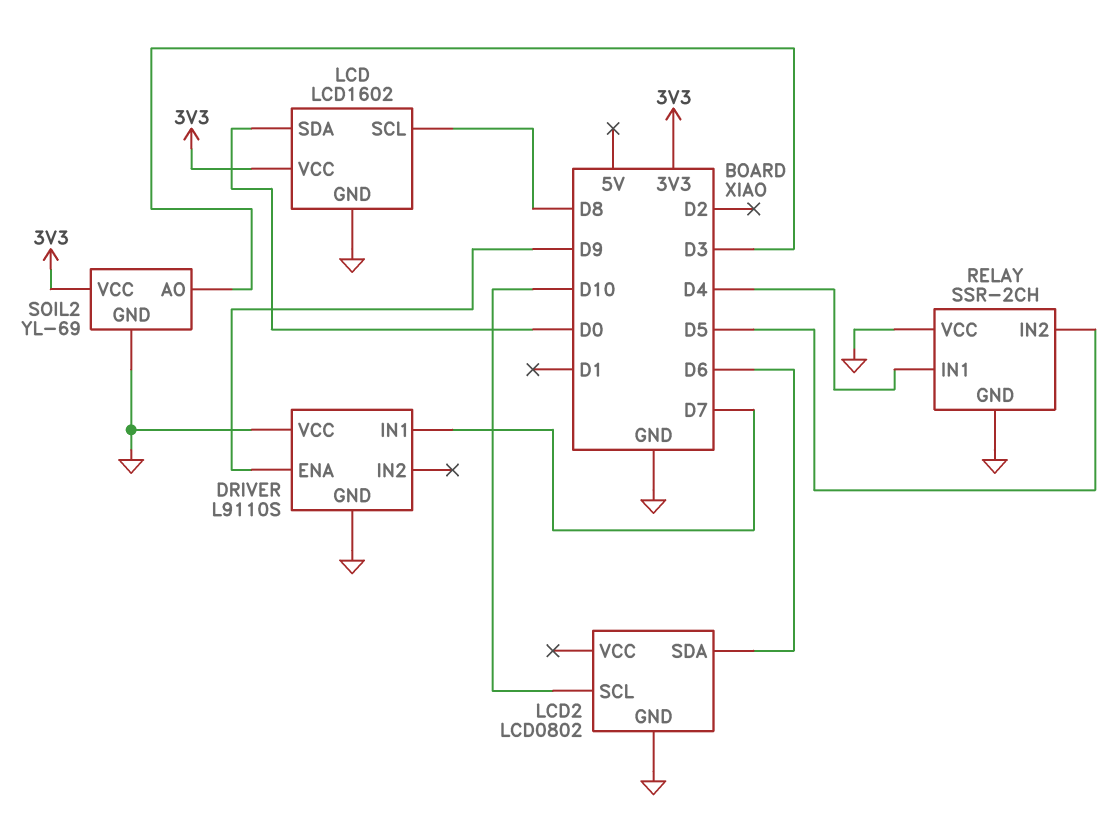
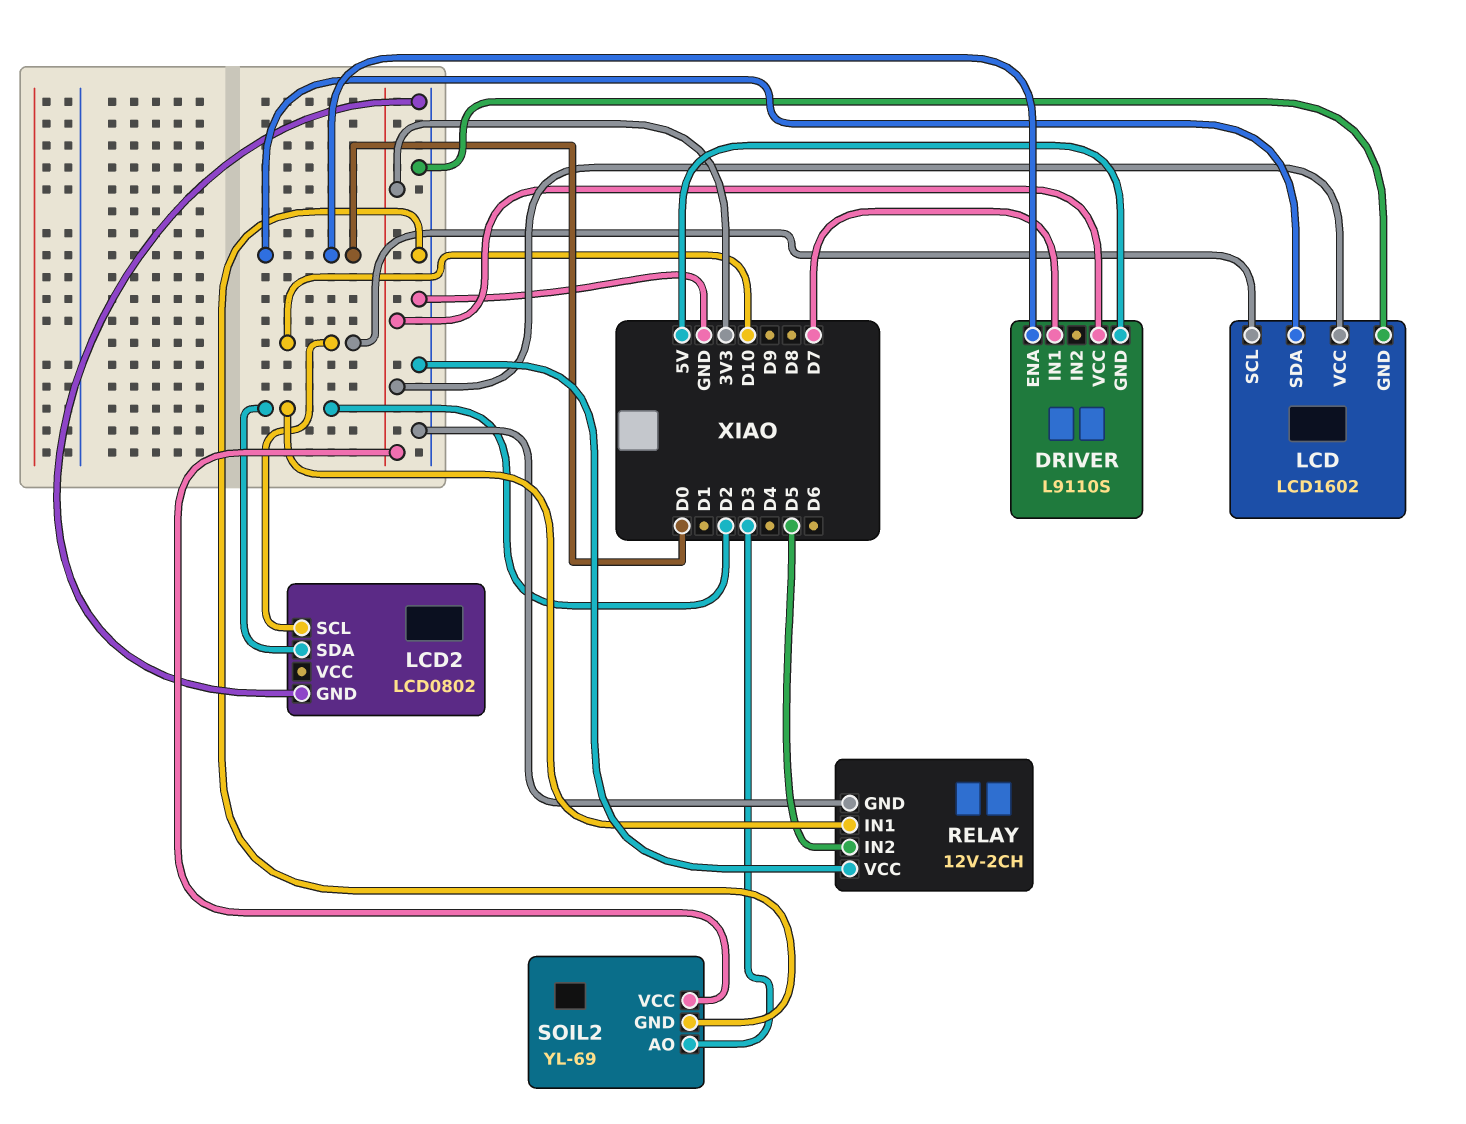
DRIVER pin ENA: D9 -> D0
DRIVER pin GND: GND -> 5V
DRIVER pin VCC: GND -> 3V3
LCD pin SCL: D8 -> D10
LCD2 pin SDA: D6 -> D2
RELAY: SSR-2CH -> 12V-2CH
RELAY pin IN1: D4 -> D2

